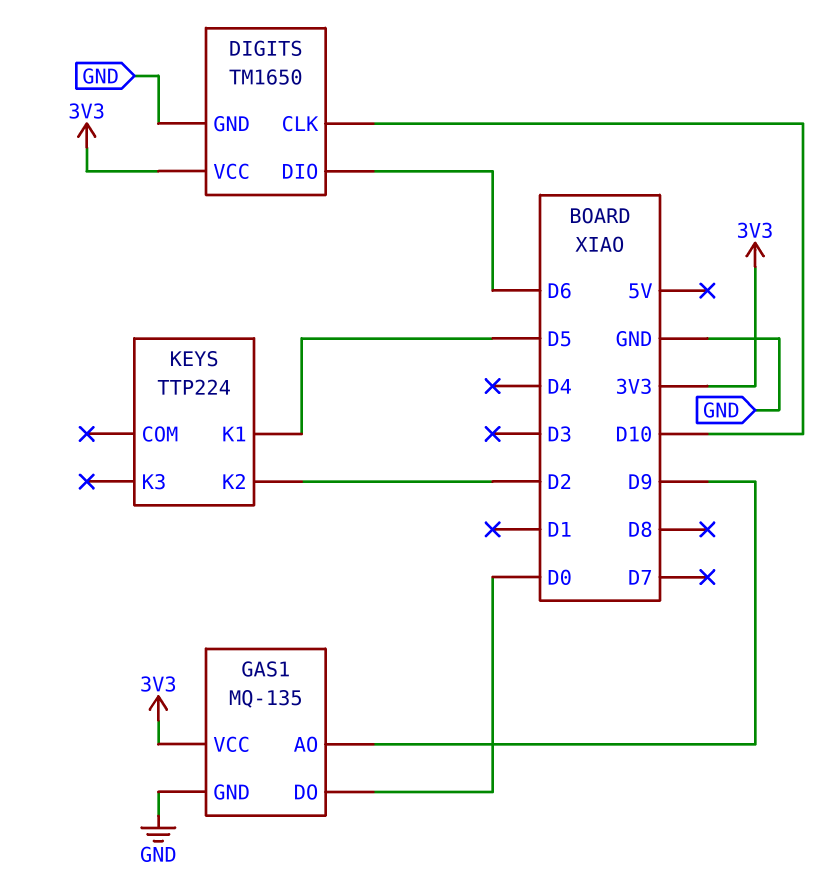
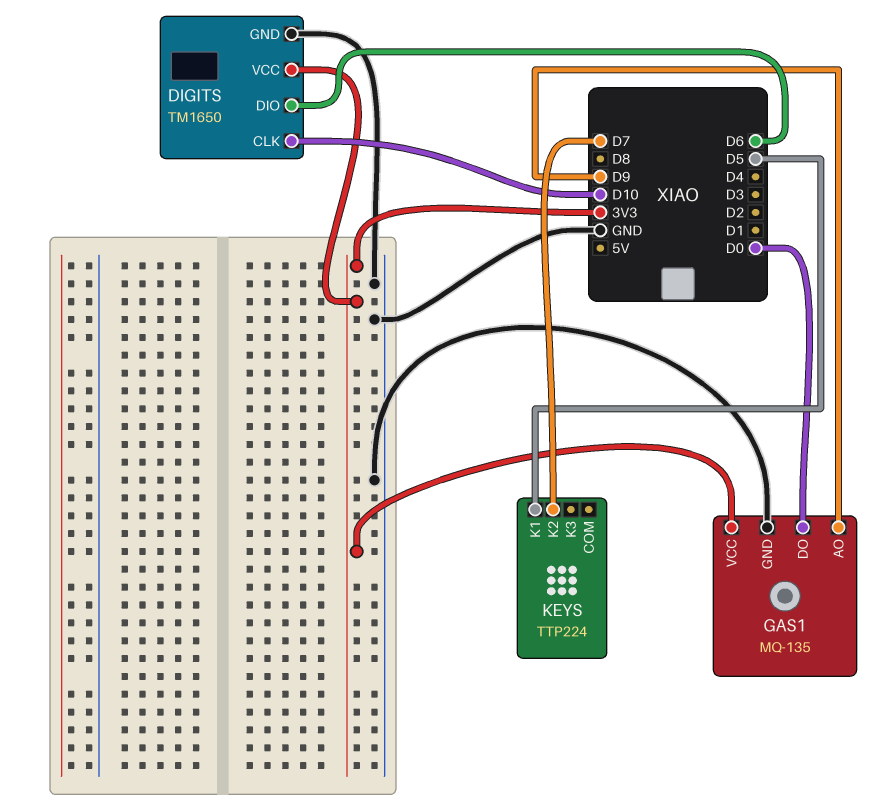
KEYS pin K2: D2 -> D7

